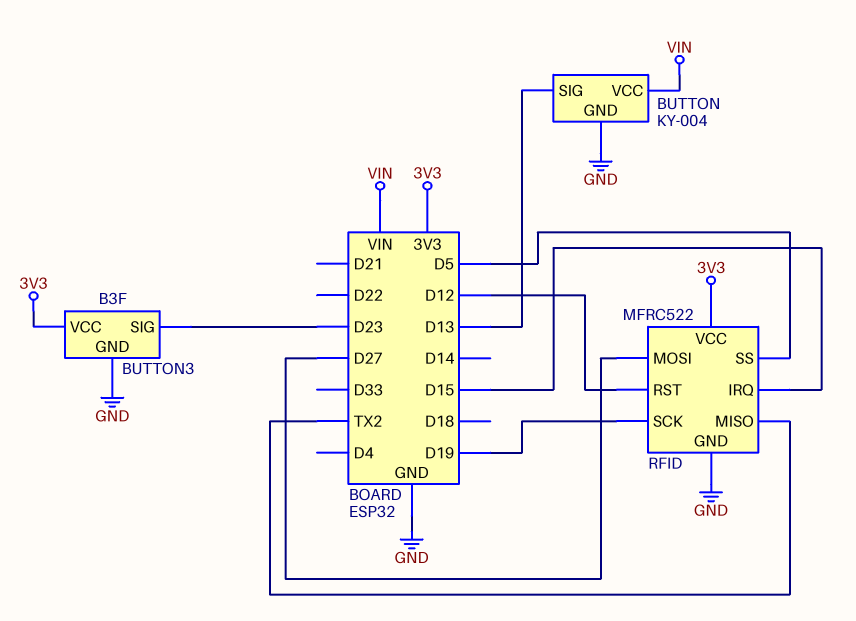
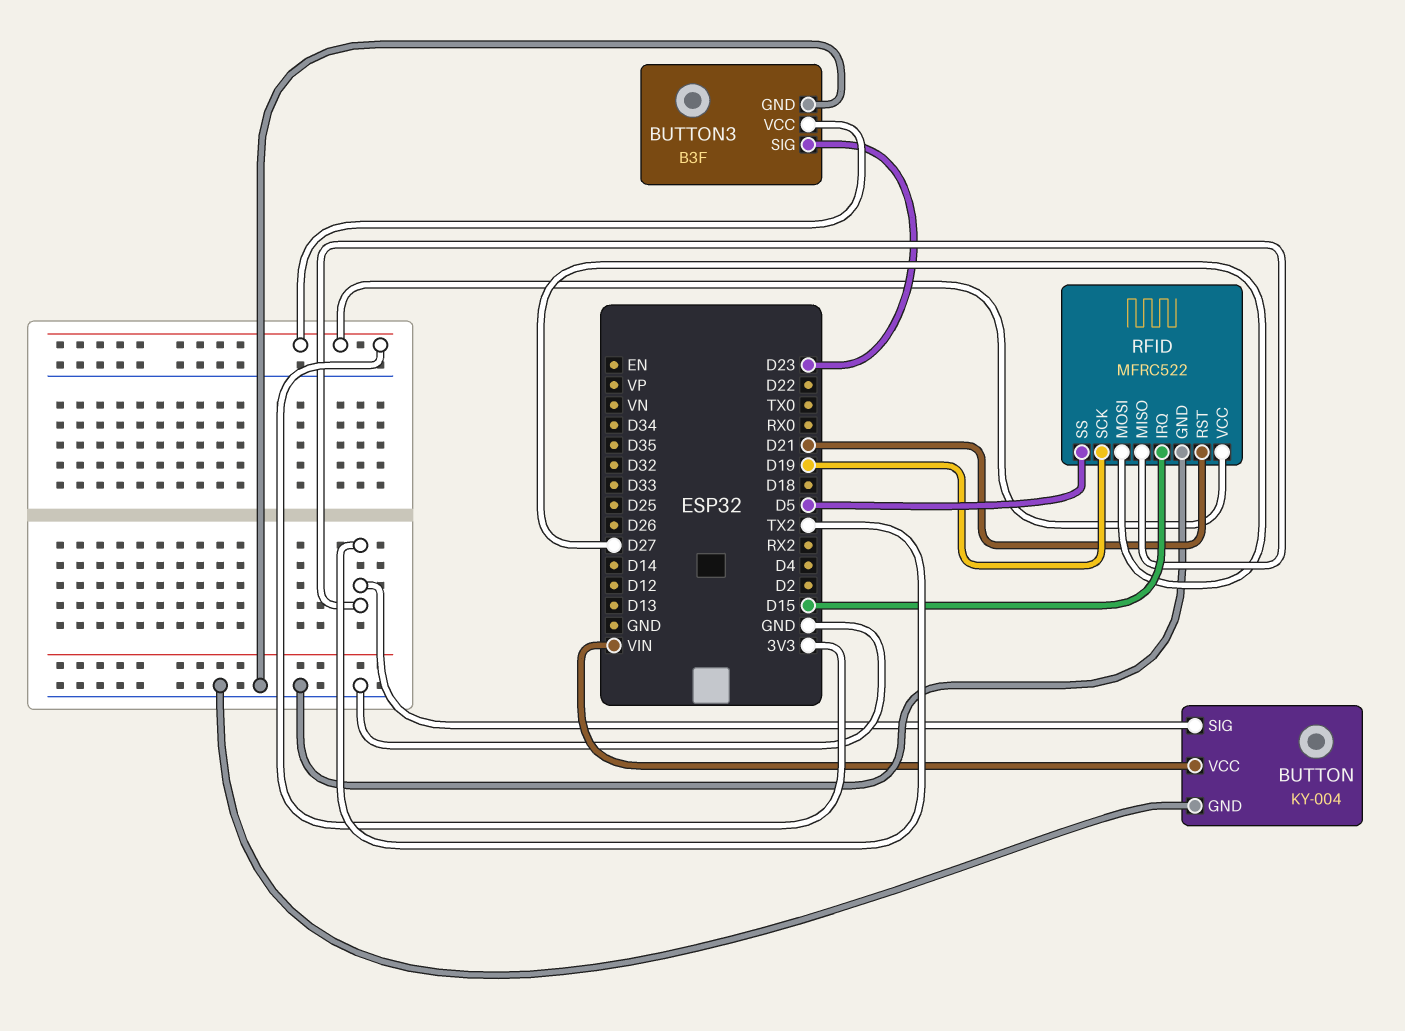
BUTTON pin SIG: D13 -> TX2
RFID pin RST: D12 -> D21

